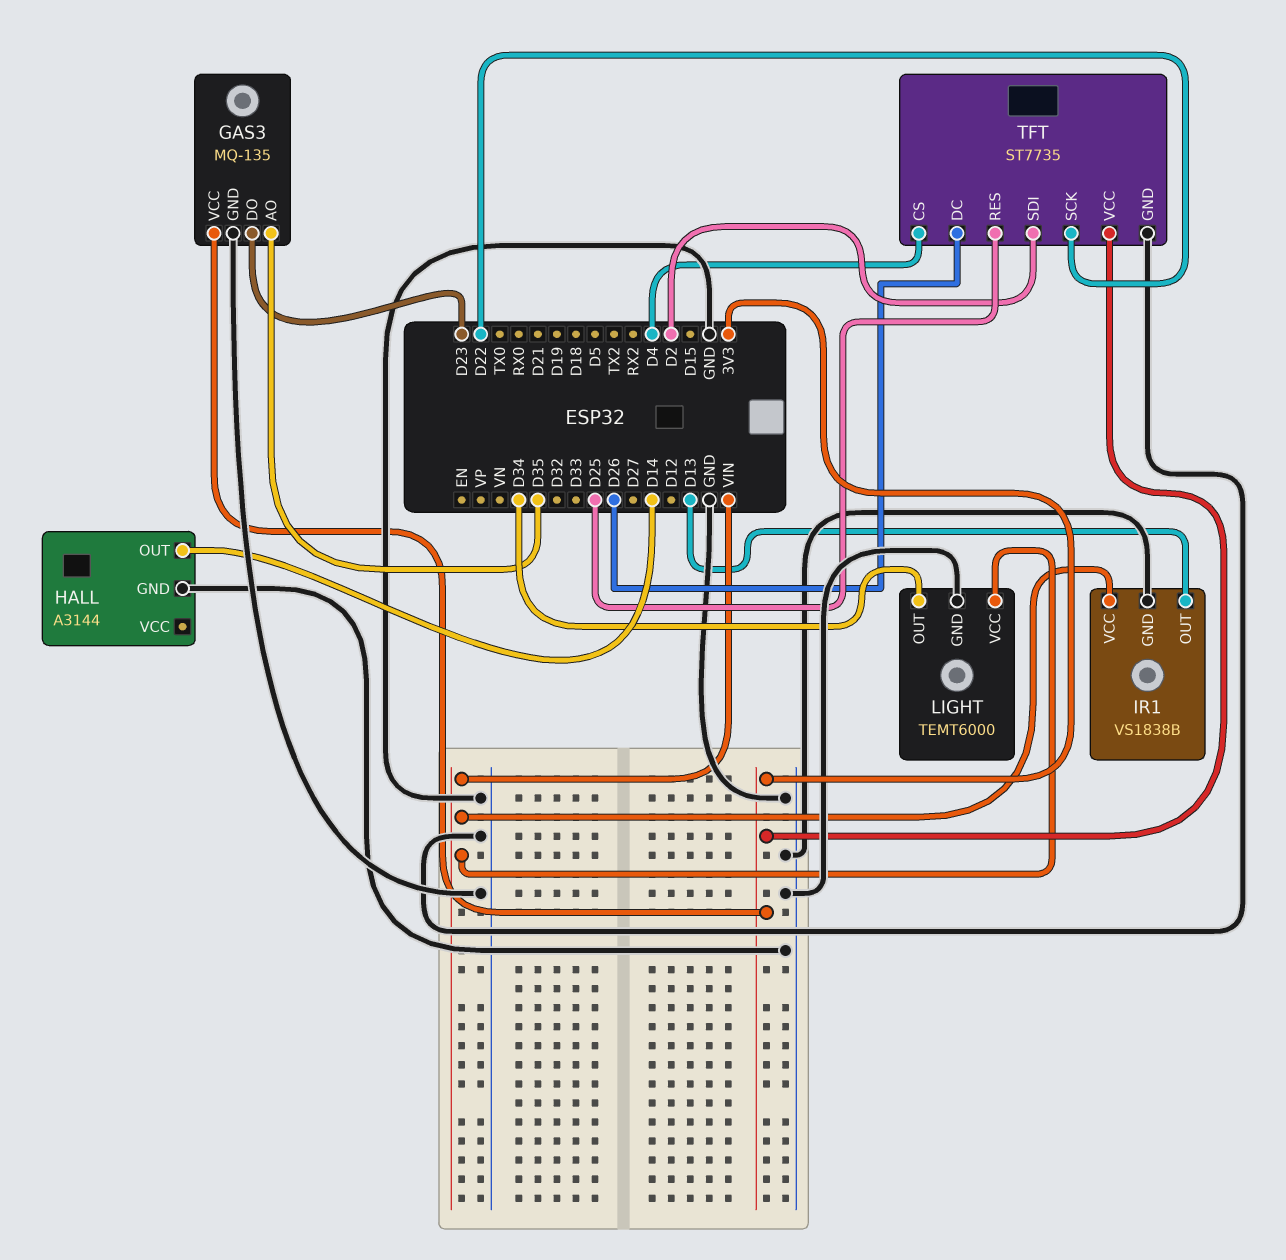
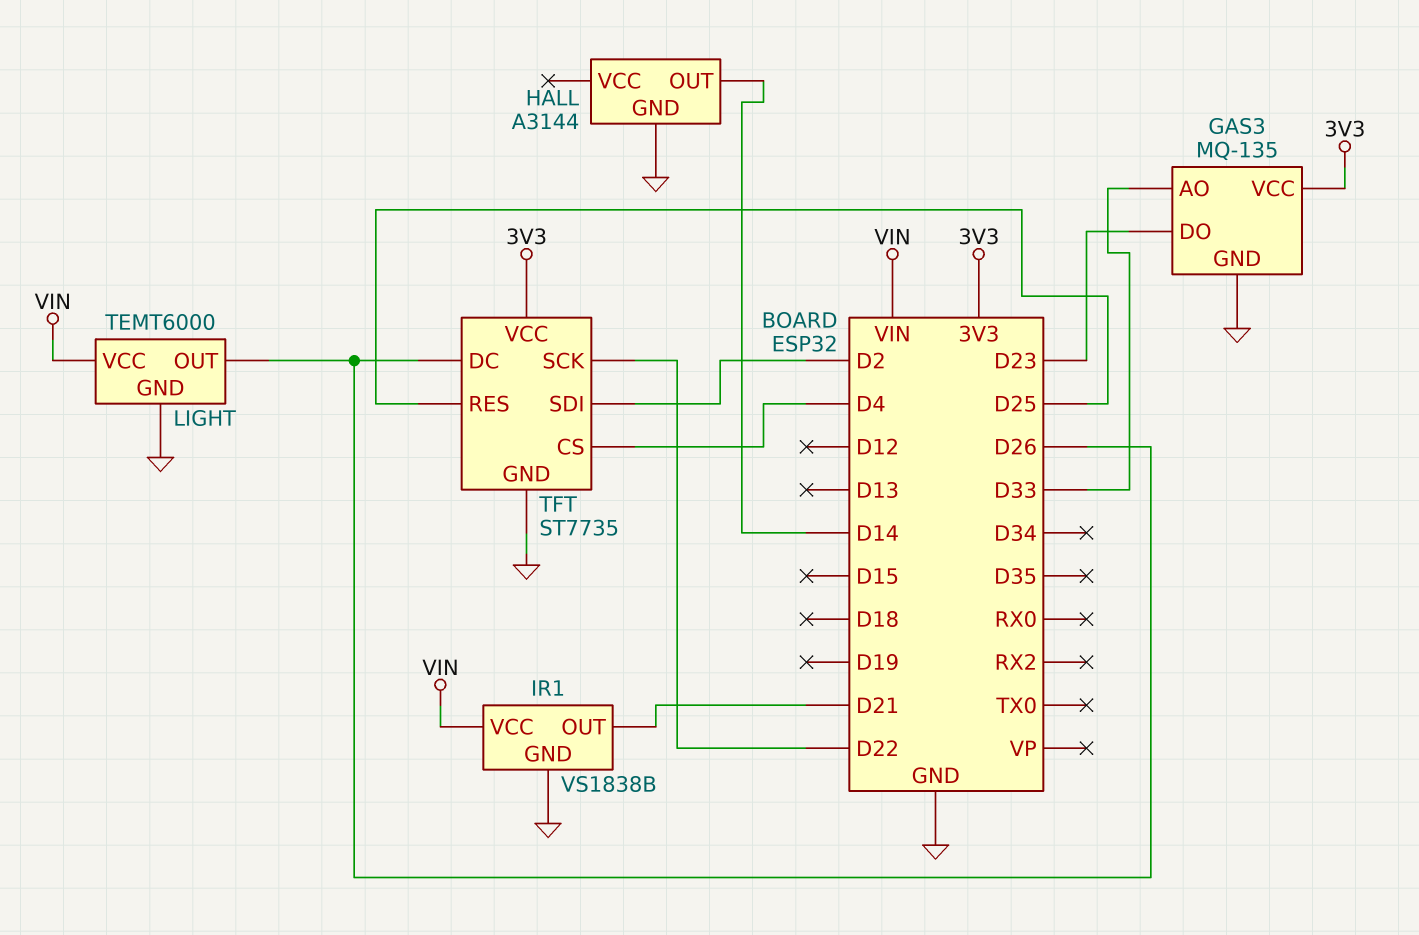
GAS3 pin AO: D35 -> D33
IR1 pin OUT: D13 -> D21
LIGHT pin OUT: D34 -> D26

